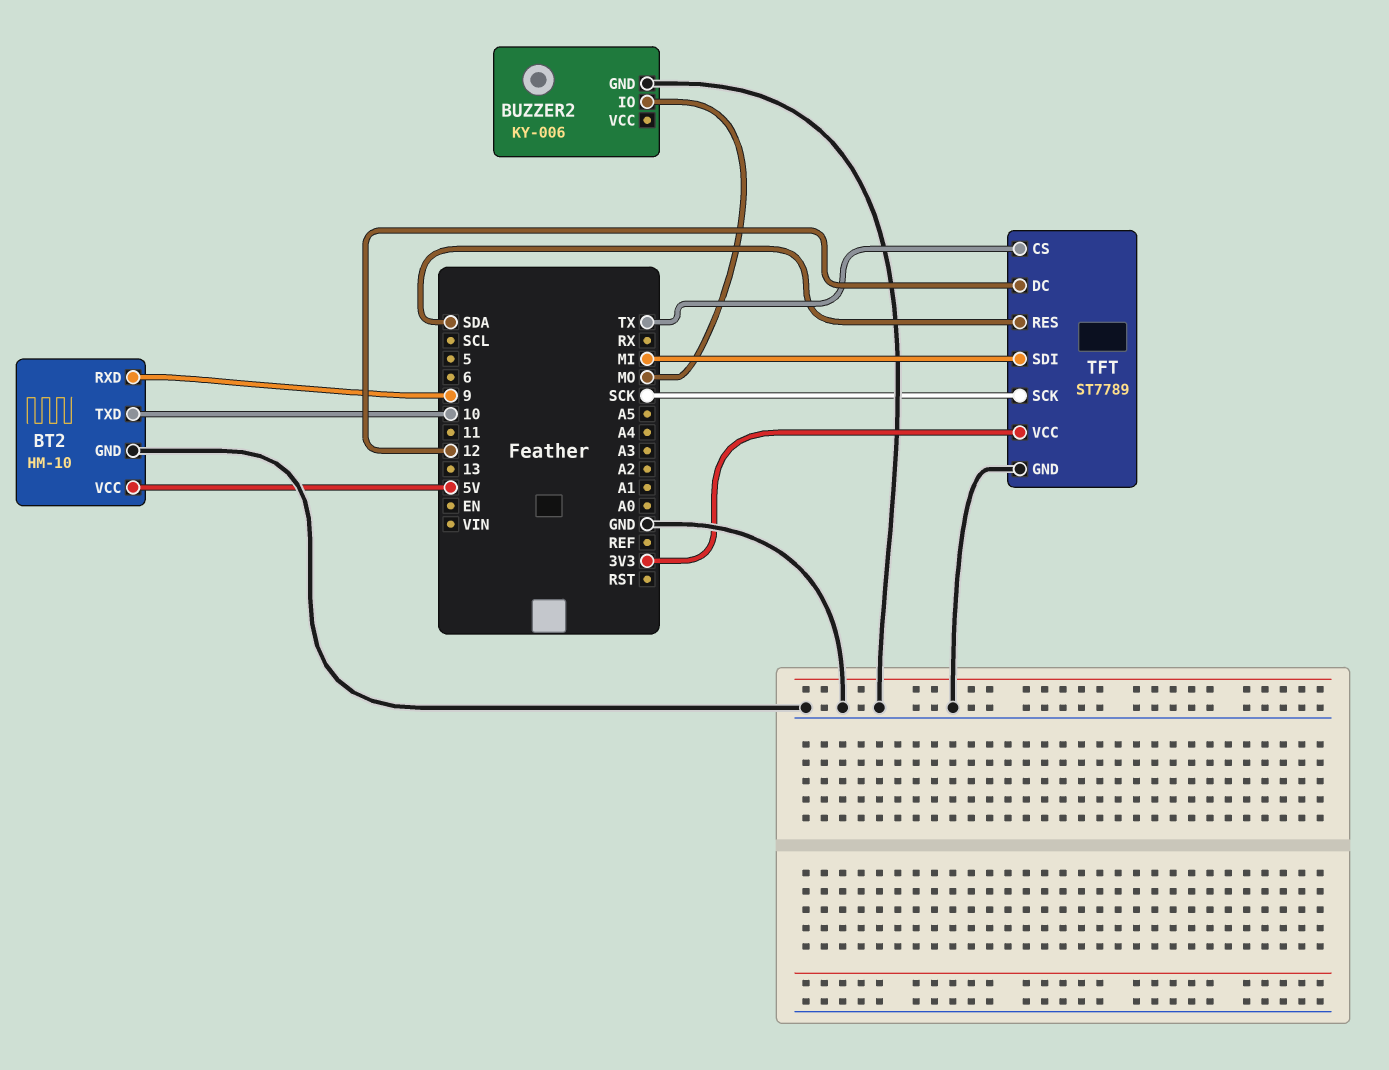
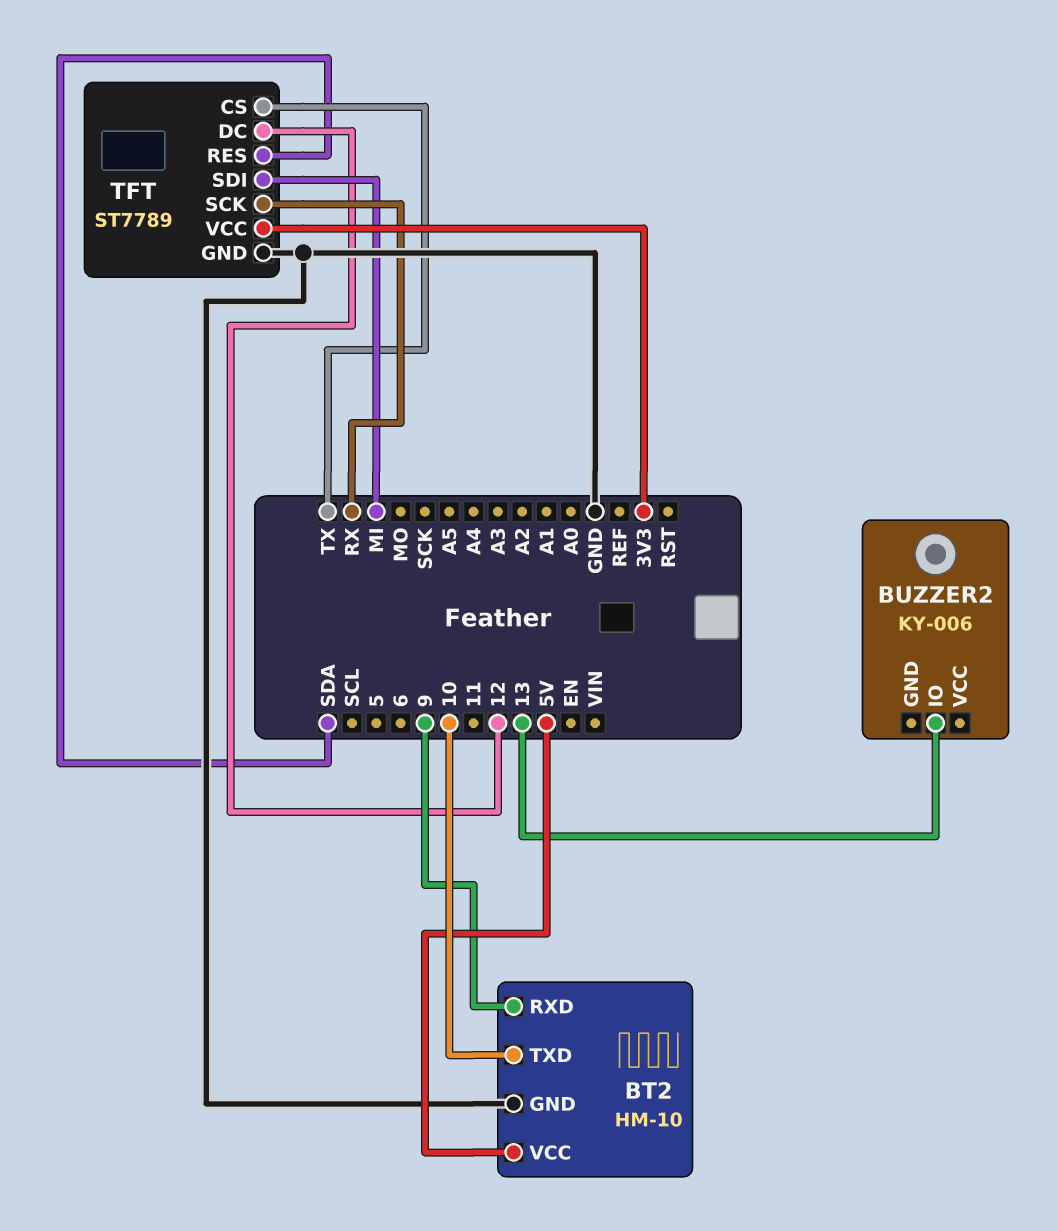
BUZZER2 pin GND: GND -> none
BUZZER2 pin IO: MO -> 13
TFT pin SCK: SCK -> RX

